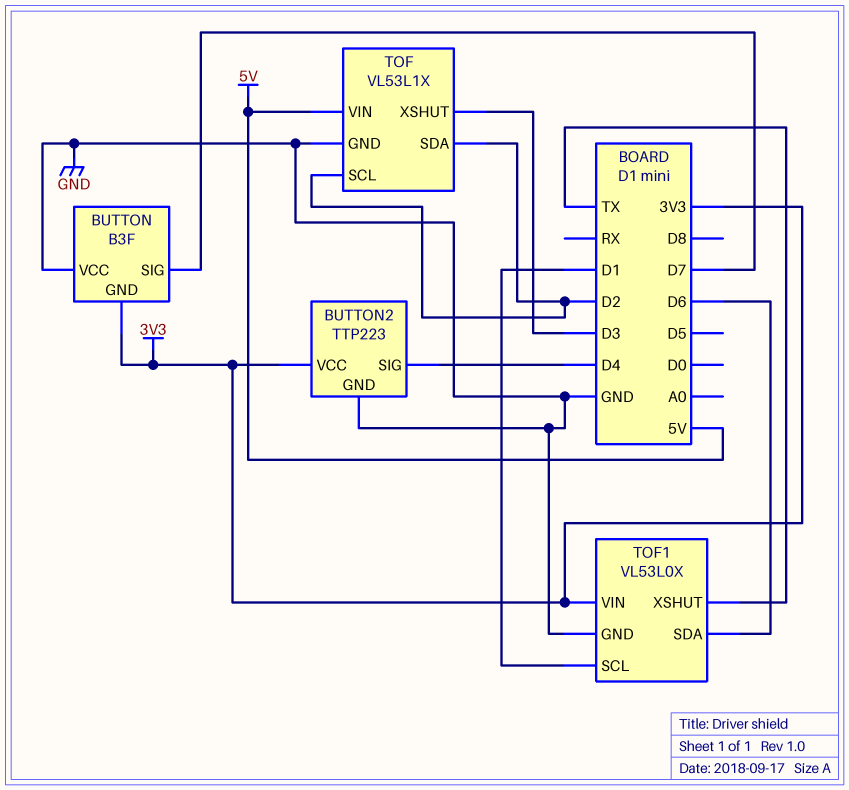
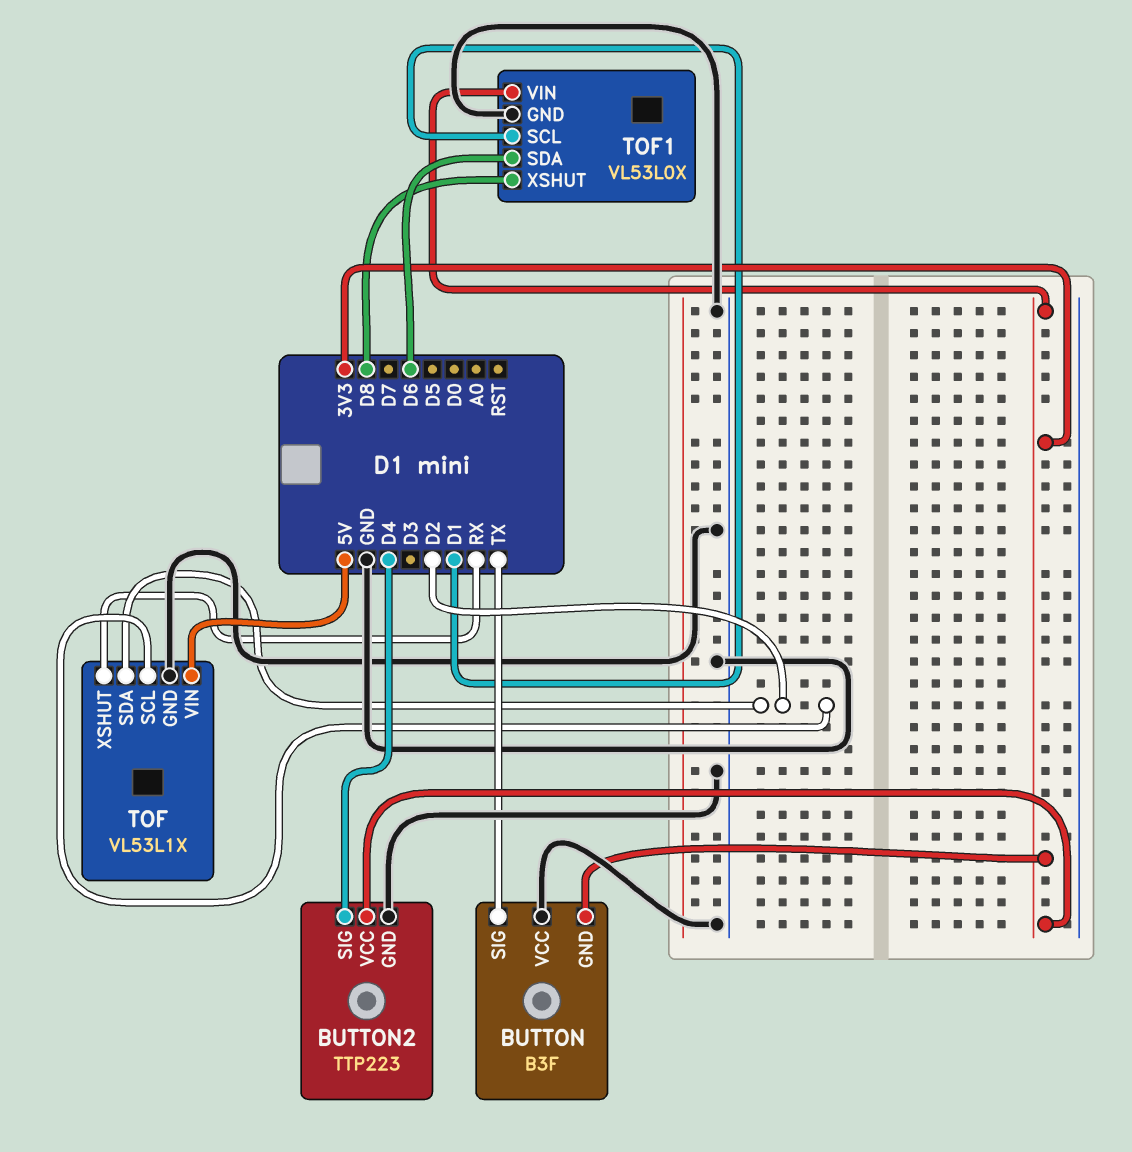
BUTTON pin SIG: D7 -> TX
TOF pin XSHUT: D3 -> RX
TOF1 pin XSHUT: TX -> D8

